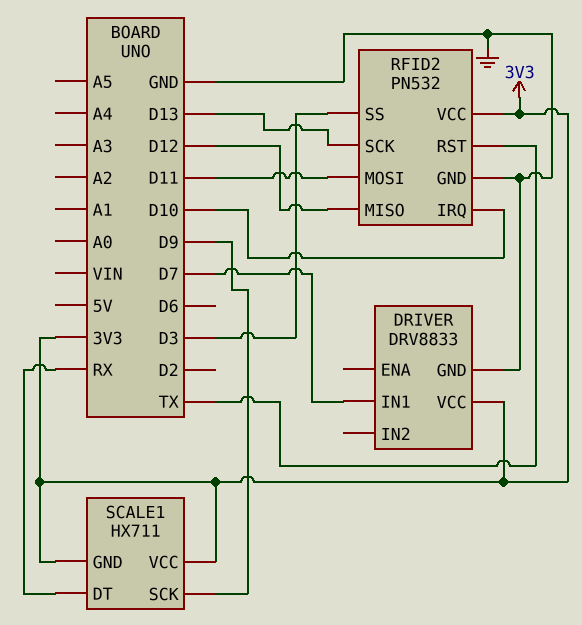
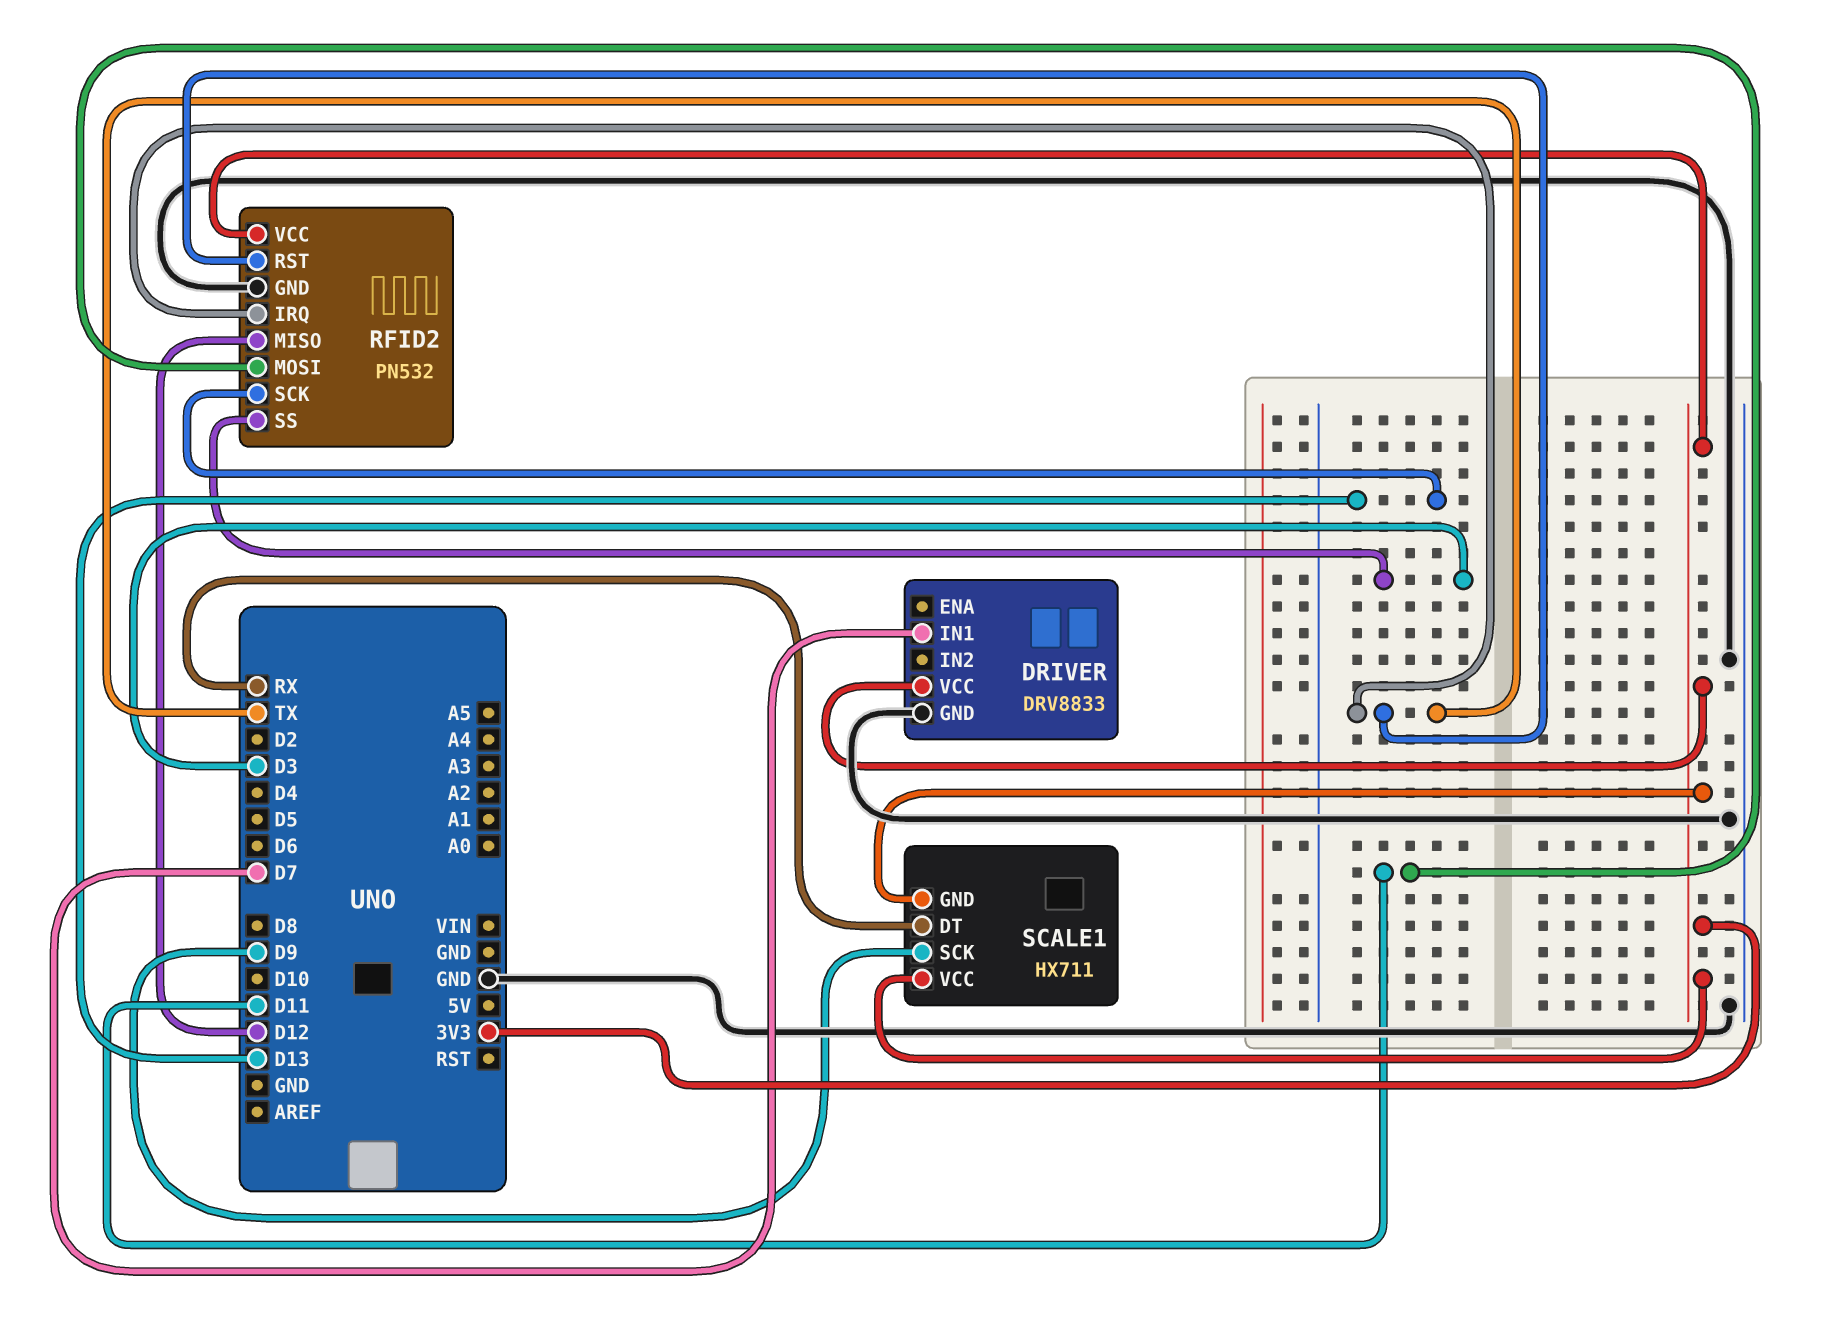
RFID2 pin IRQ: D10 -> TX

